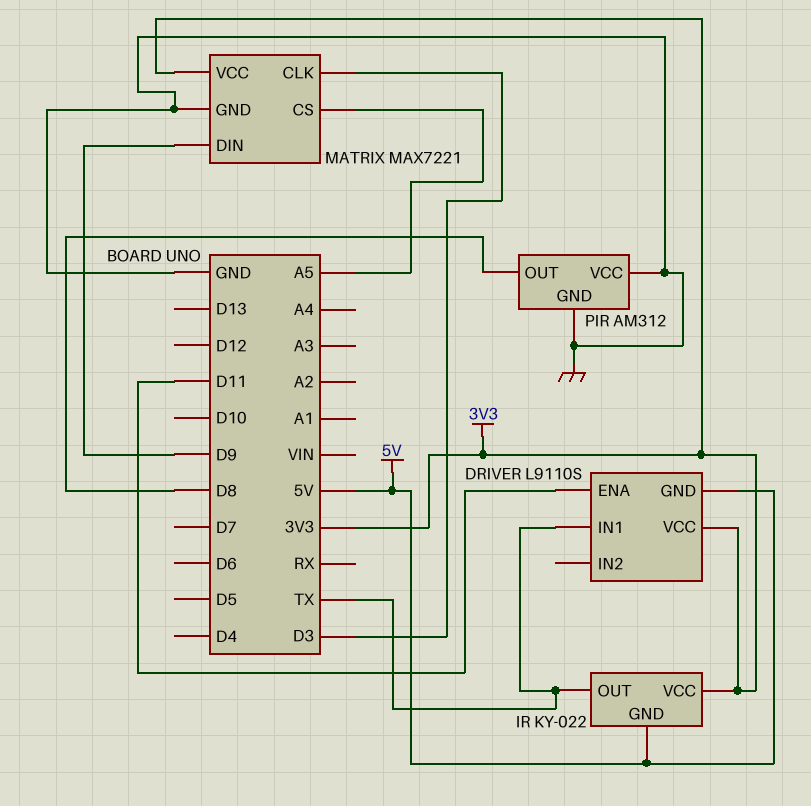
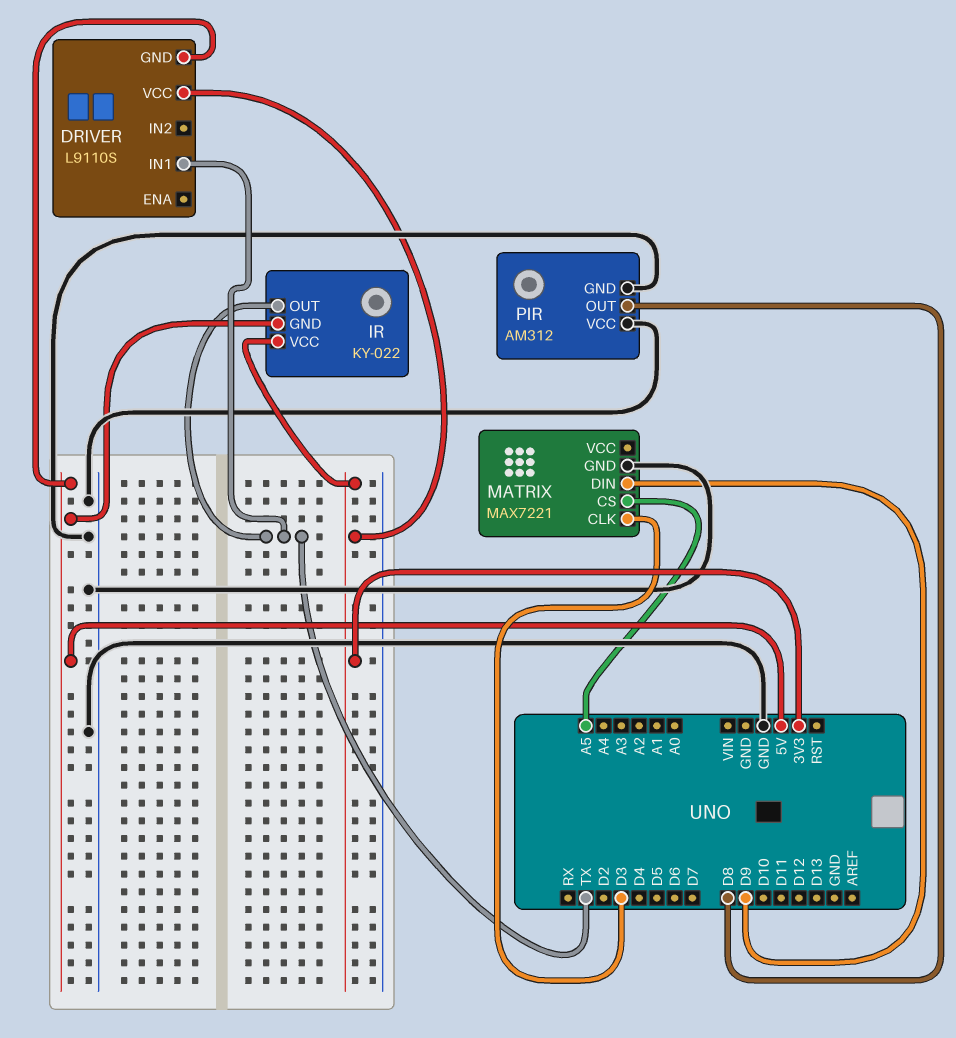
DRIVER pin ENA: D11 -> none
MATRIX pin VCC: 3V3 -> none

